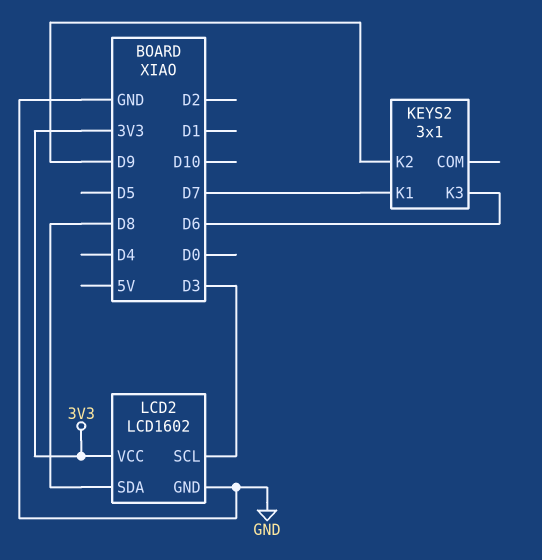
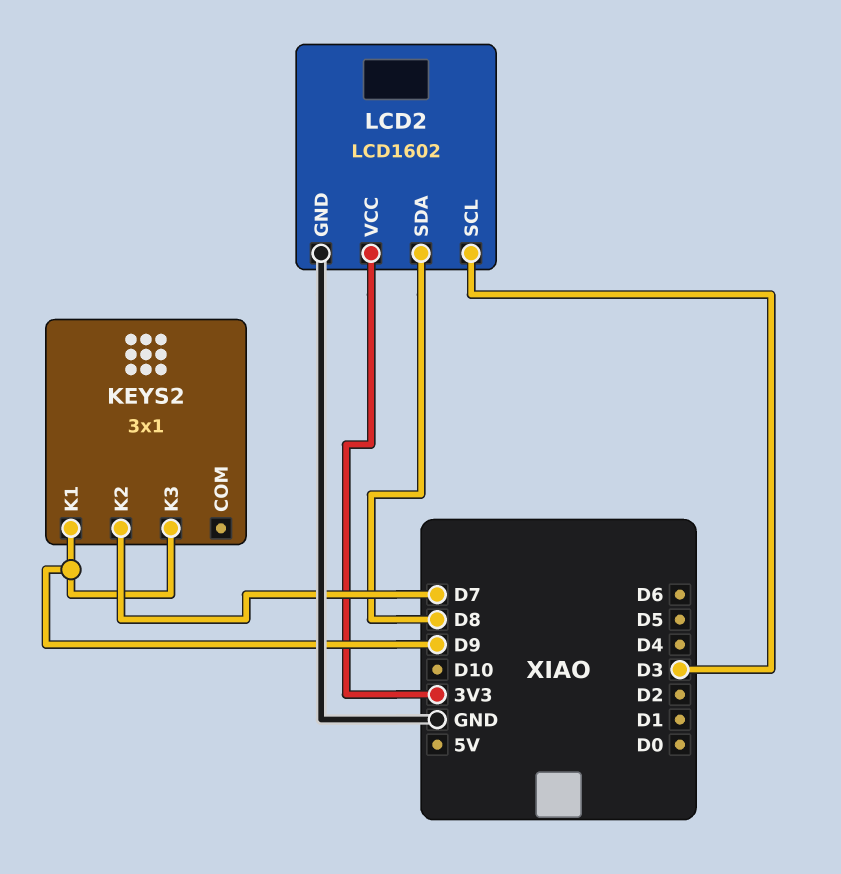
KEYS2 pin K1: D7 -> D9
KEYS2 pin K2: D9 -> D7
KEYS2 pin K3: D6 -> D9

